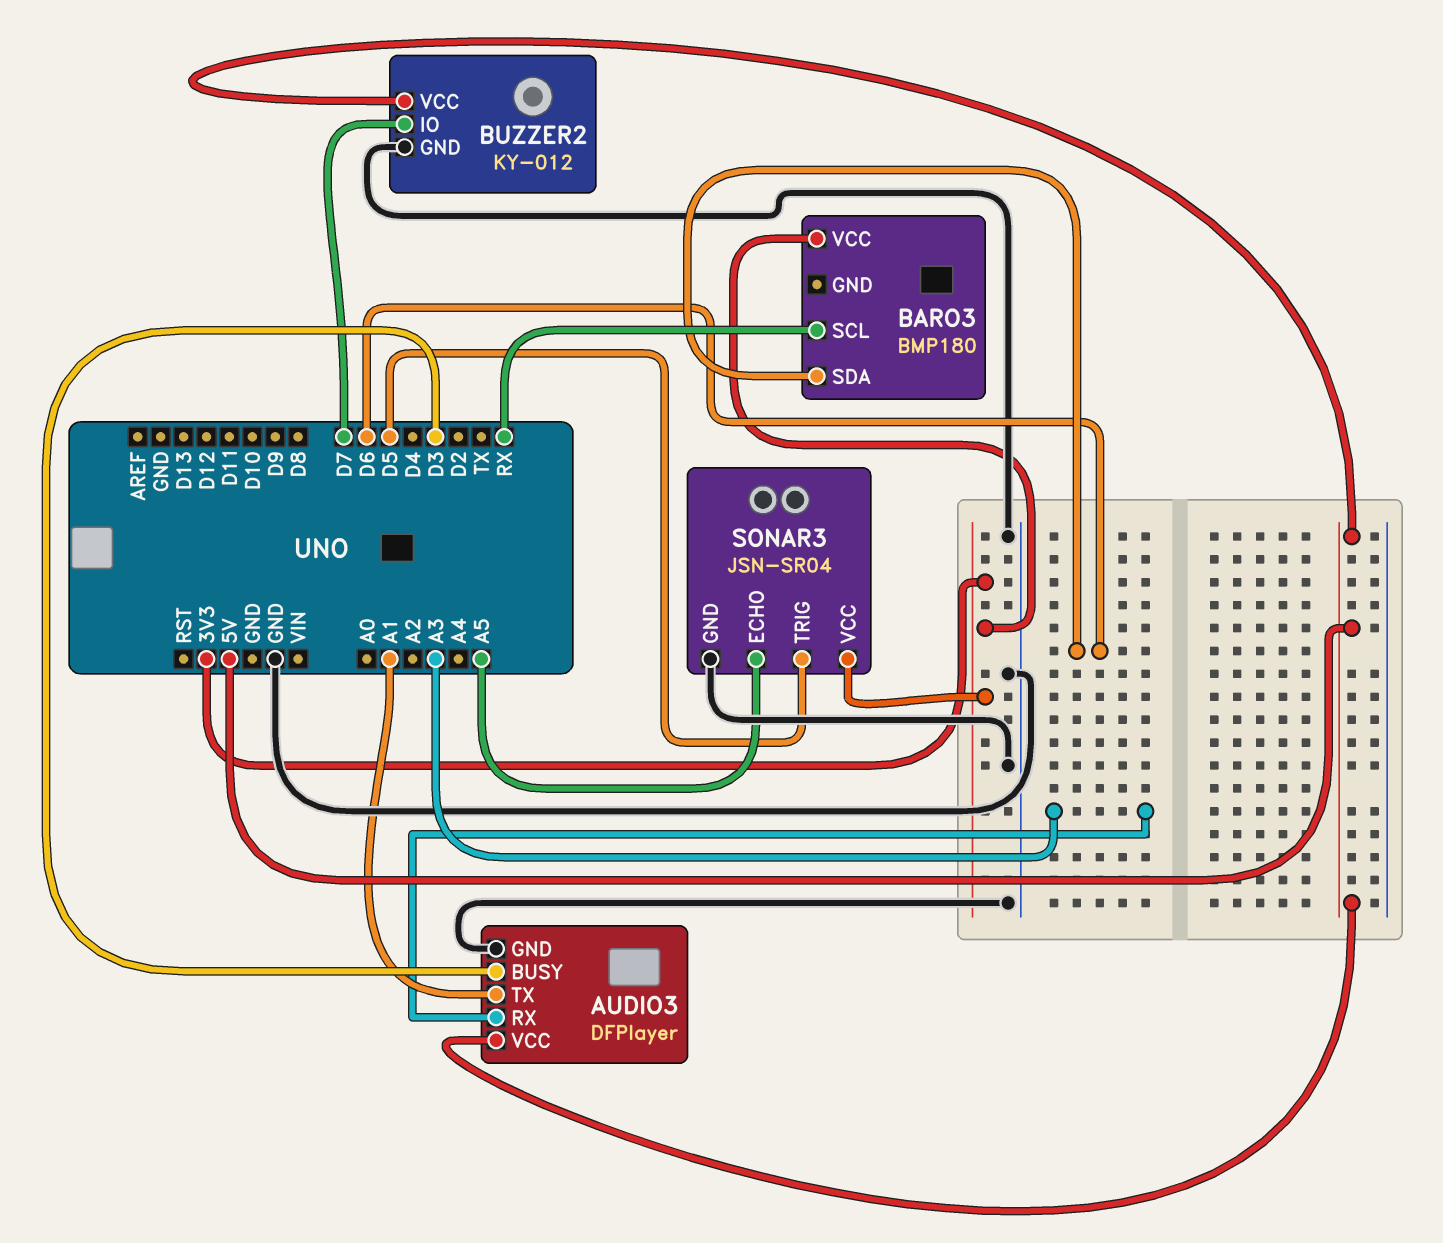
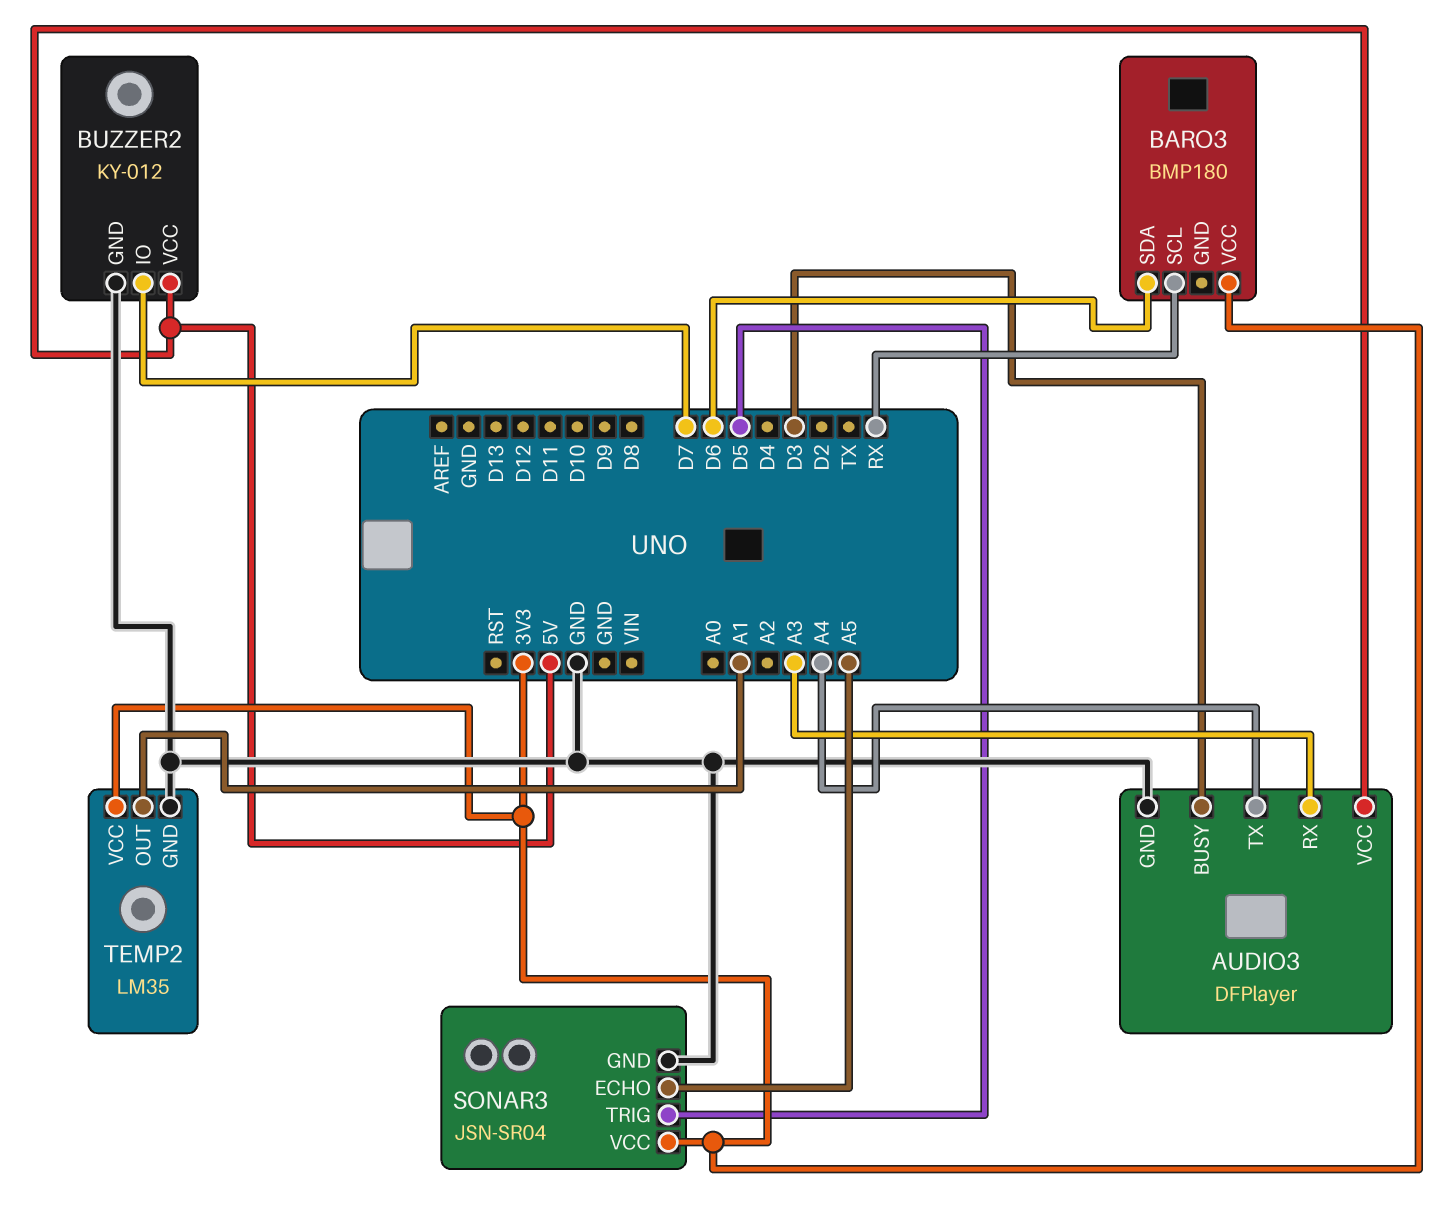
AUDIO3 pin TX: A1 -> A4
TEMP2: none -> LM35
TEMP2 pin GND: none -> GND
TEMP2 pin OUT: none -> A1
TEMP2 pin VCC: none -> 3V3

